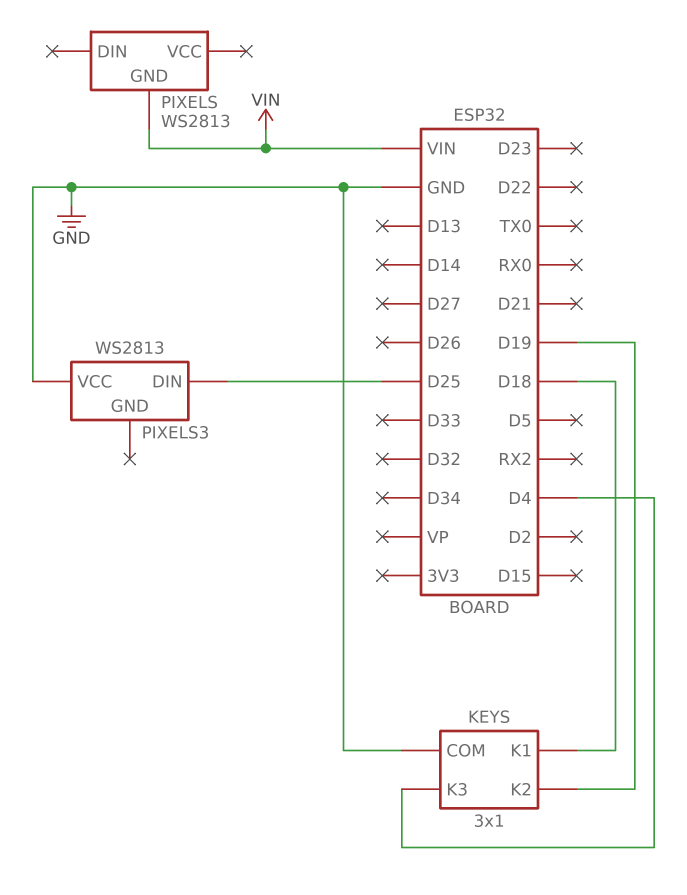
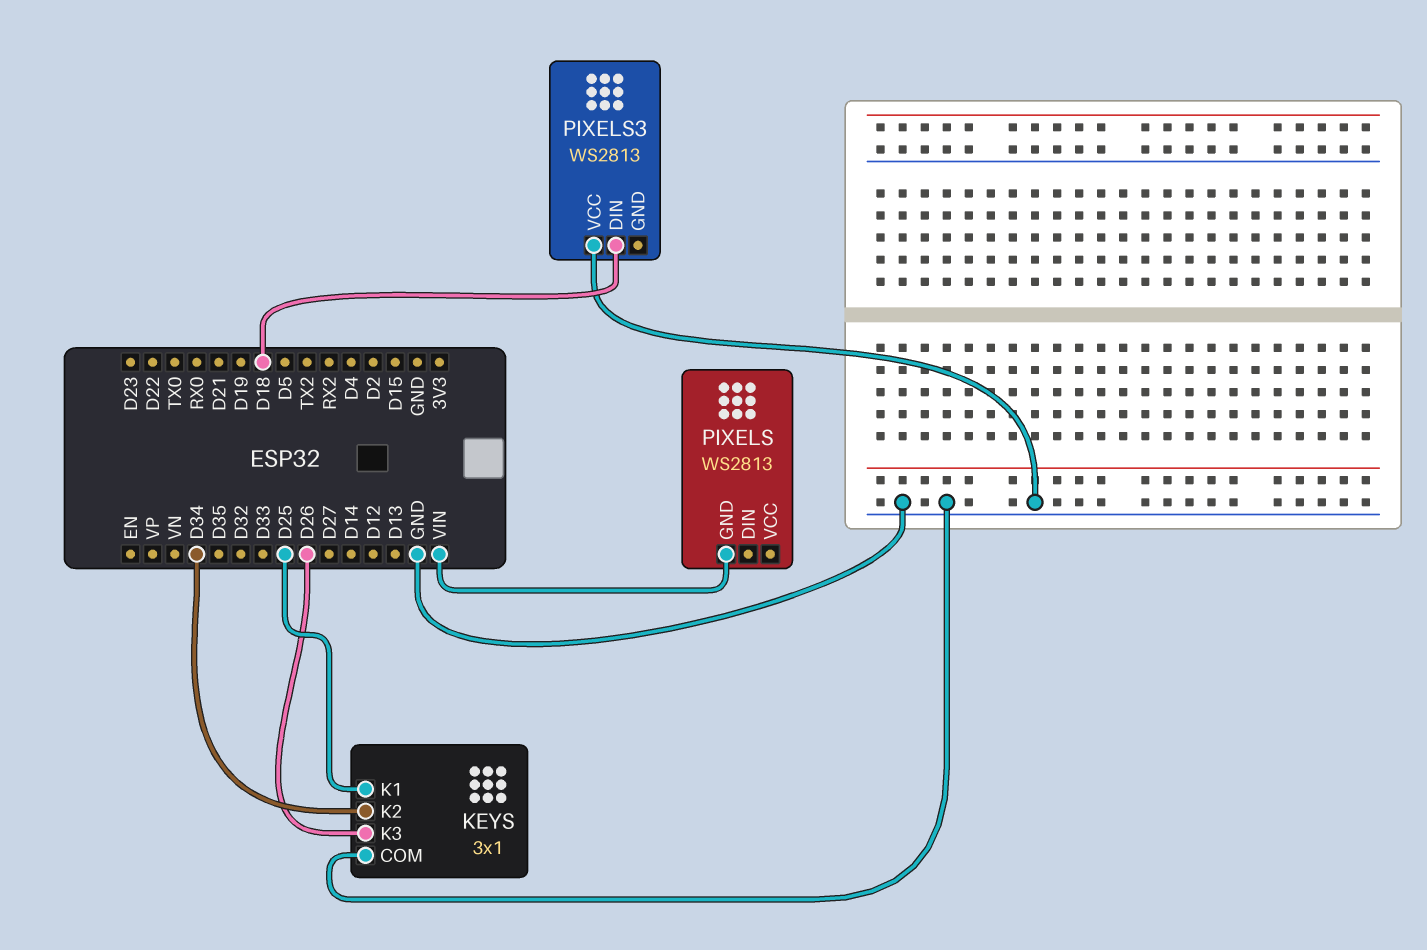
KEYS pin K1: D18 -> D25
KEYS pin K2: D19 -> D34
KEYS pin K3: D4 -> D26
PIXELS3 pin DIN: D25 -> D18

